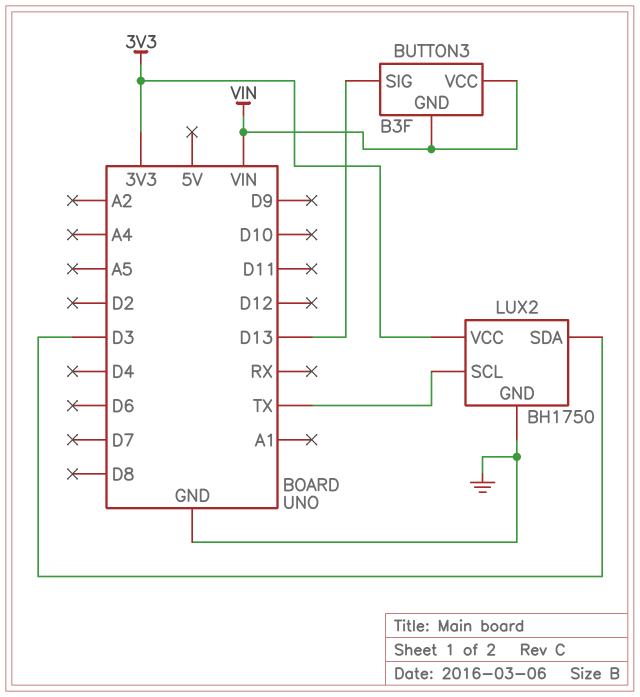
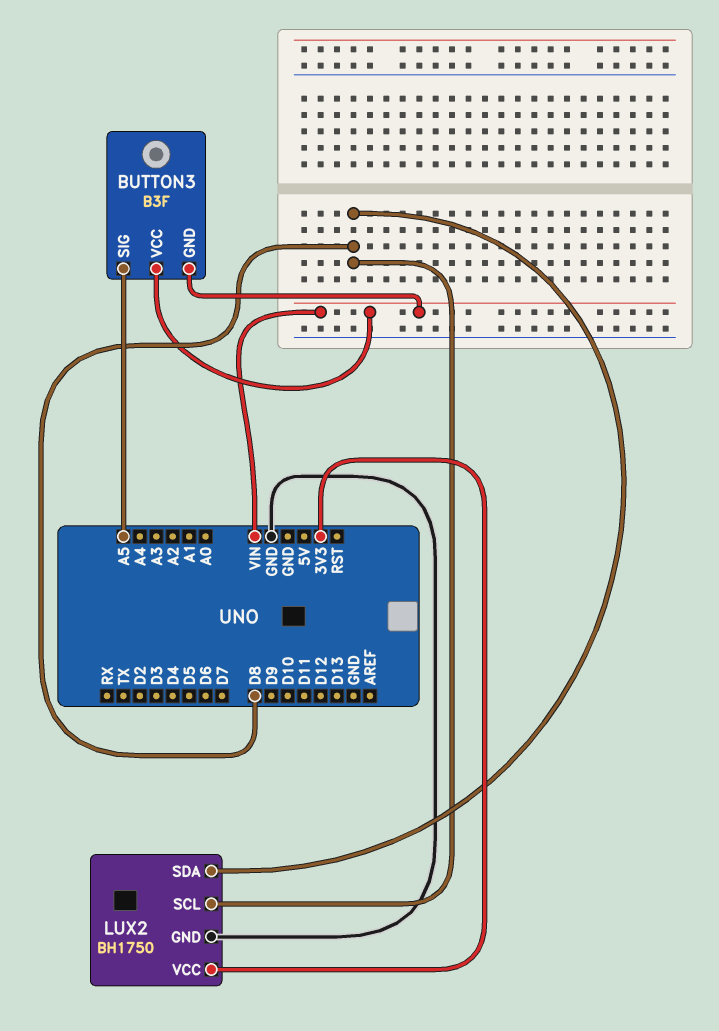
BUTTON3 pin SIG: D13 -> A5
LUX2 pin SCL: TX -> D8
LUX2 pin SDA: D3 -> D8

